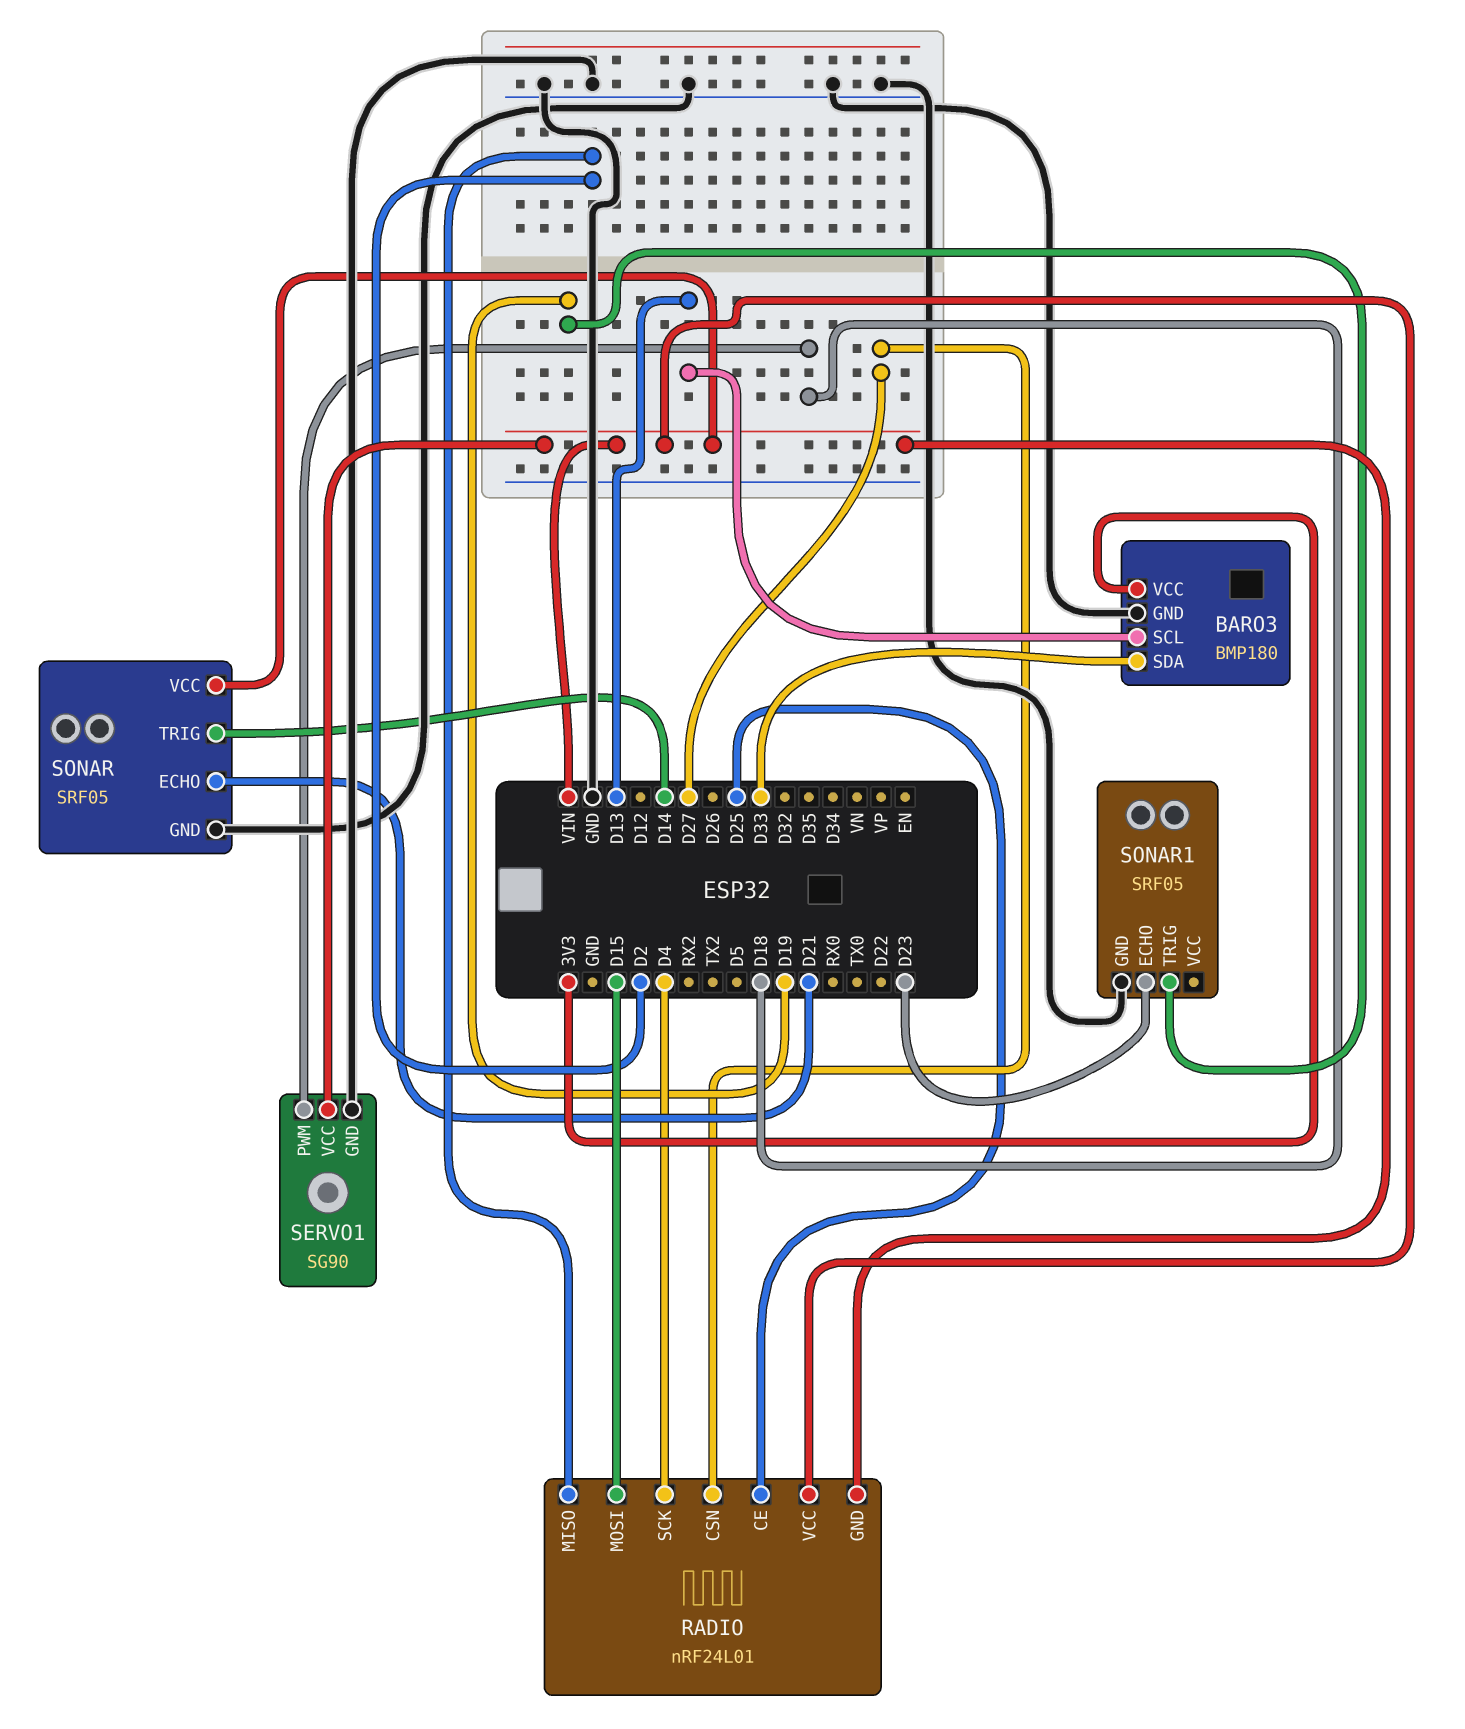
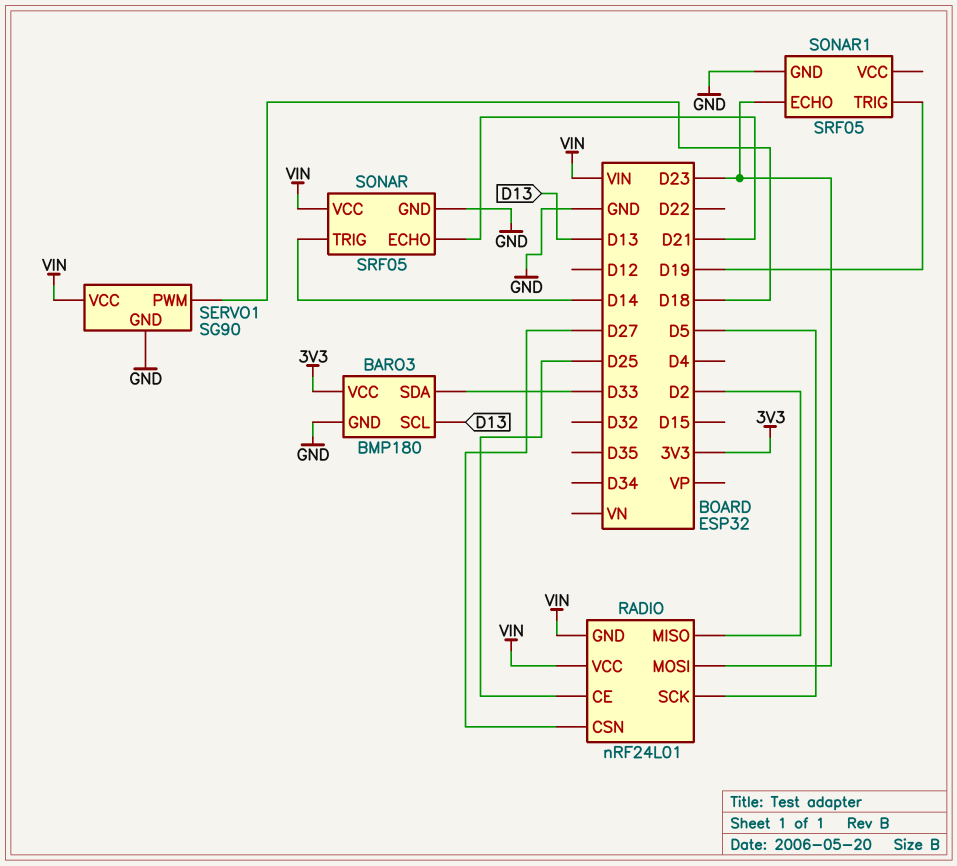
RADIO pin MOSI: D15 -> D23
RADIO pin SCK: D4 -> D5

